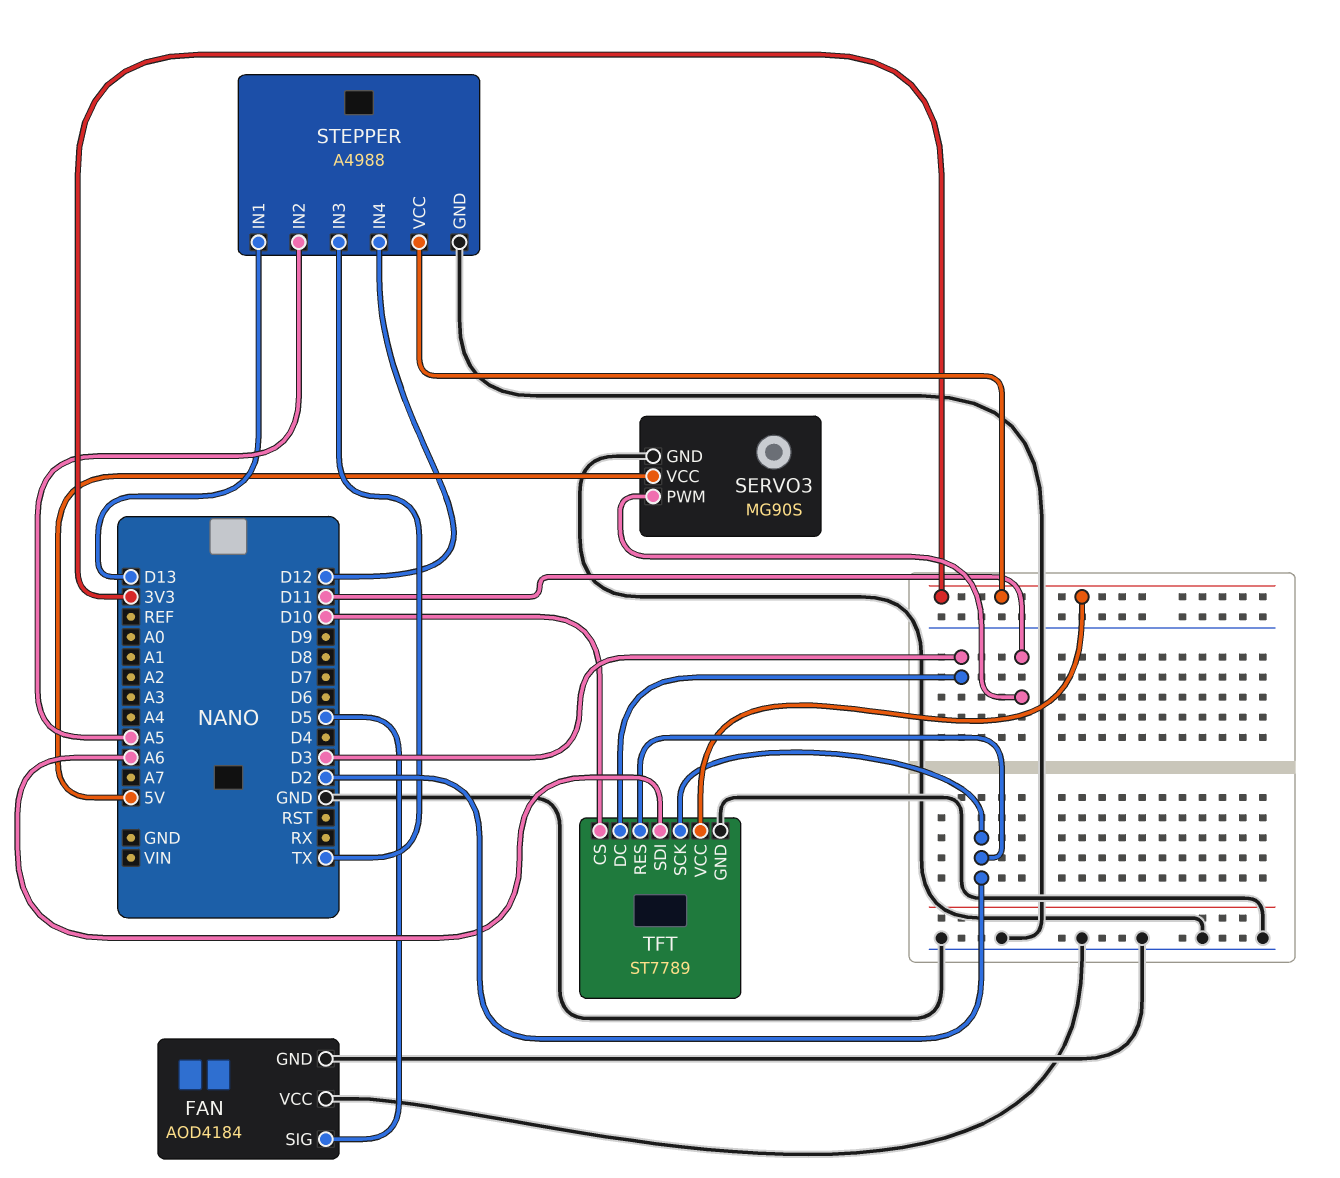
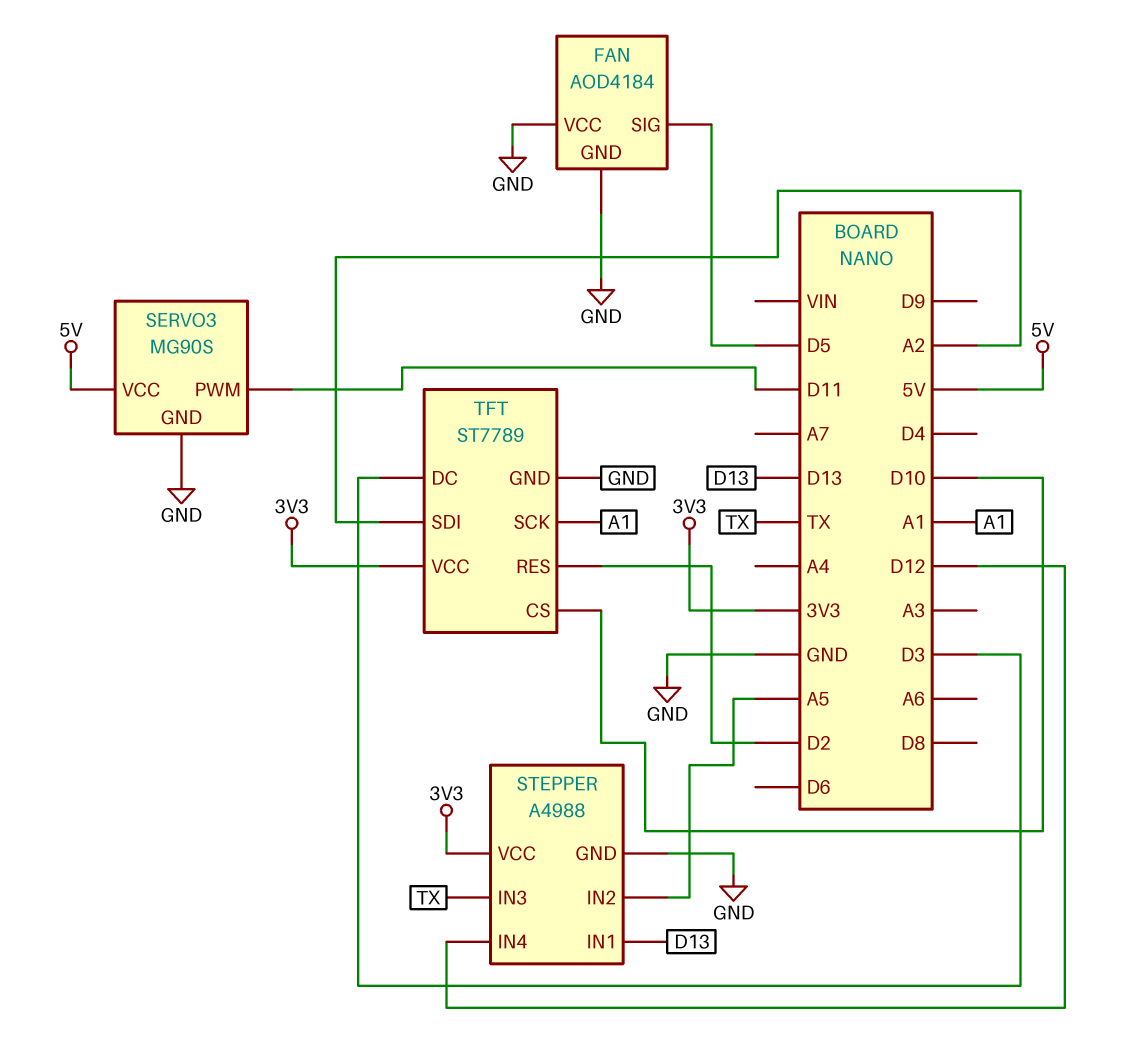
TFT pin SCK: D2 -> A1
TFT pin SDI: A6 -> A2

